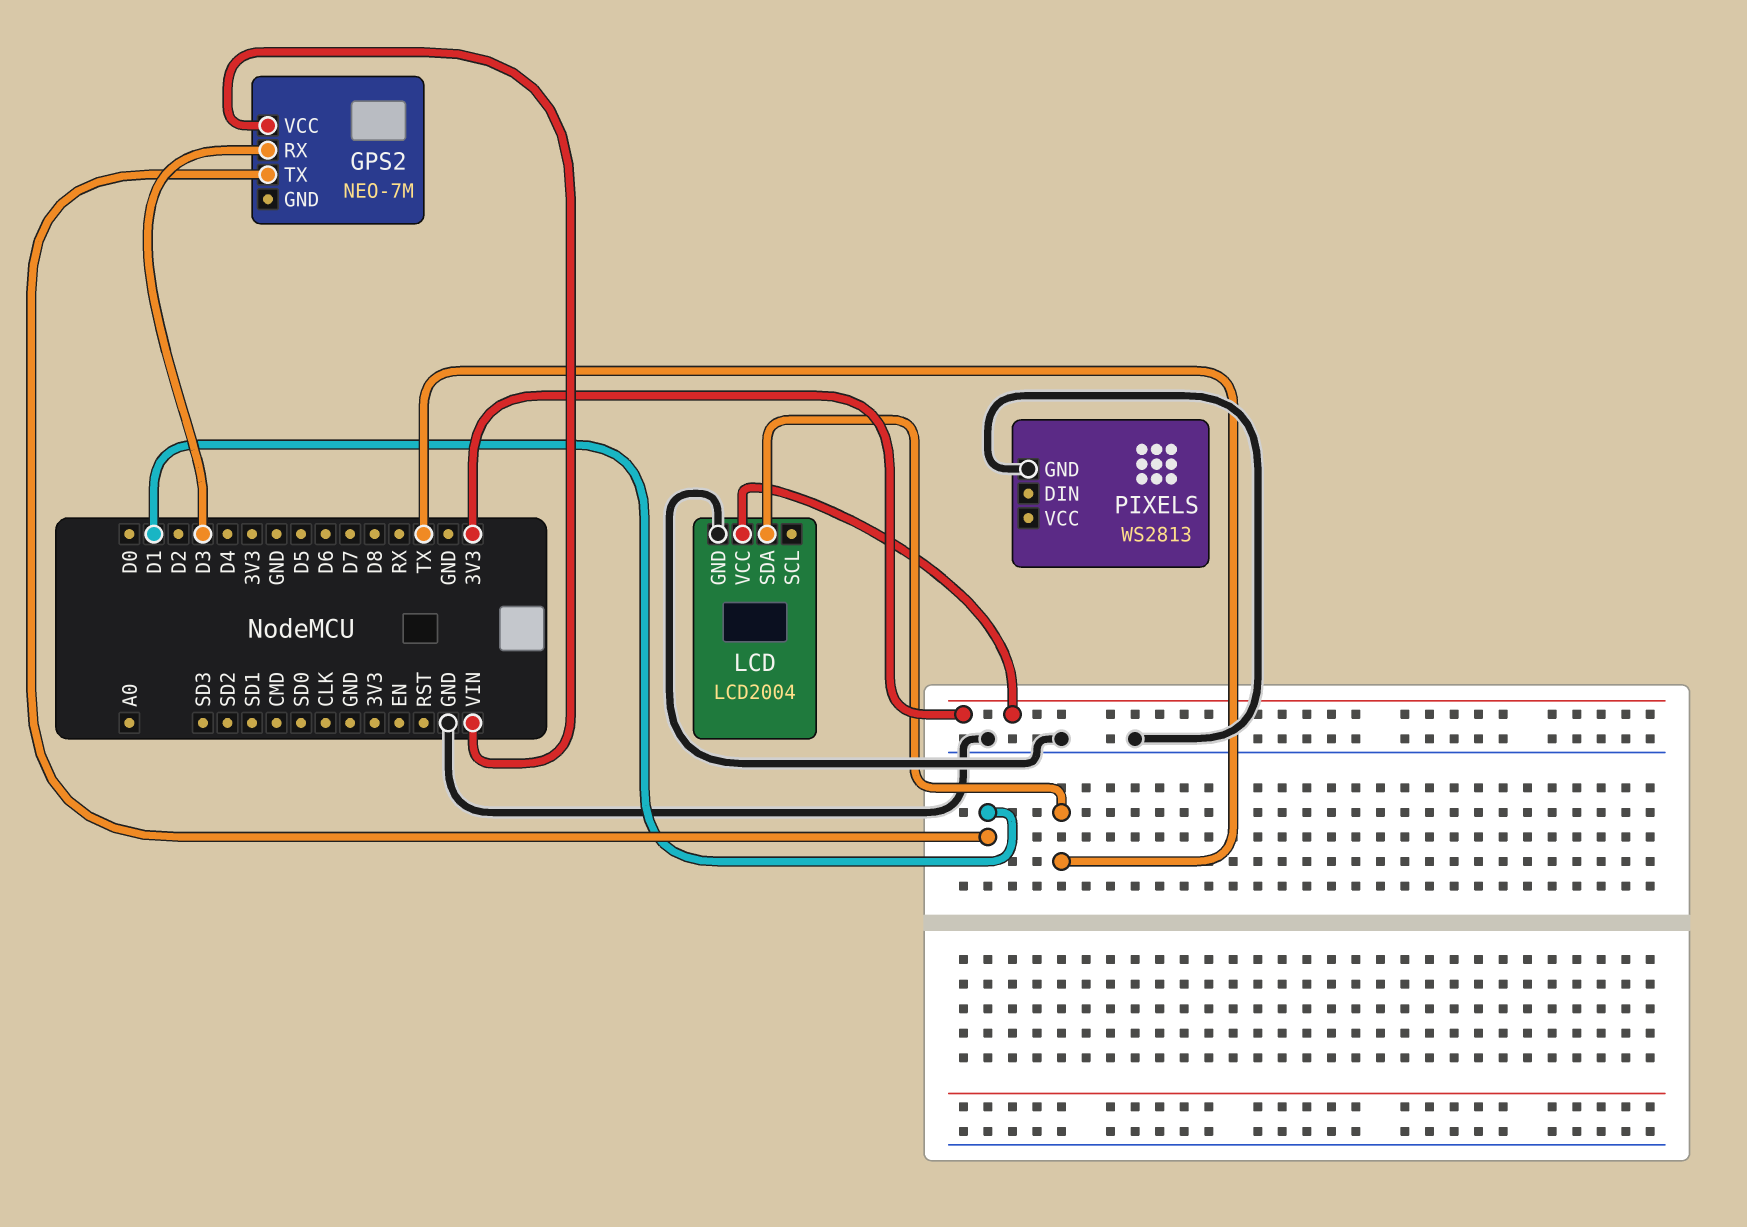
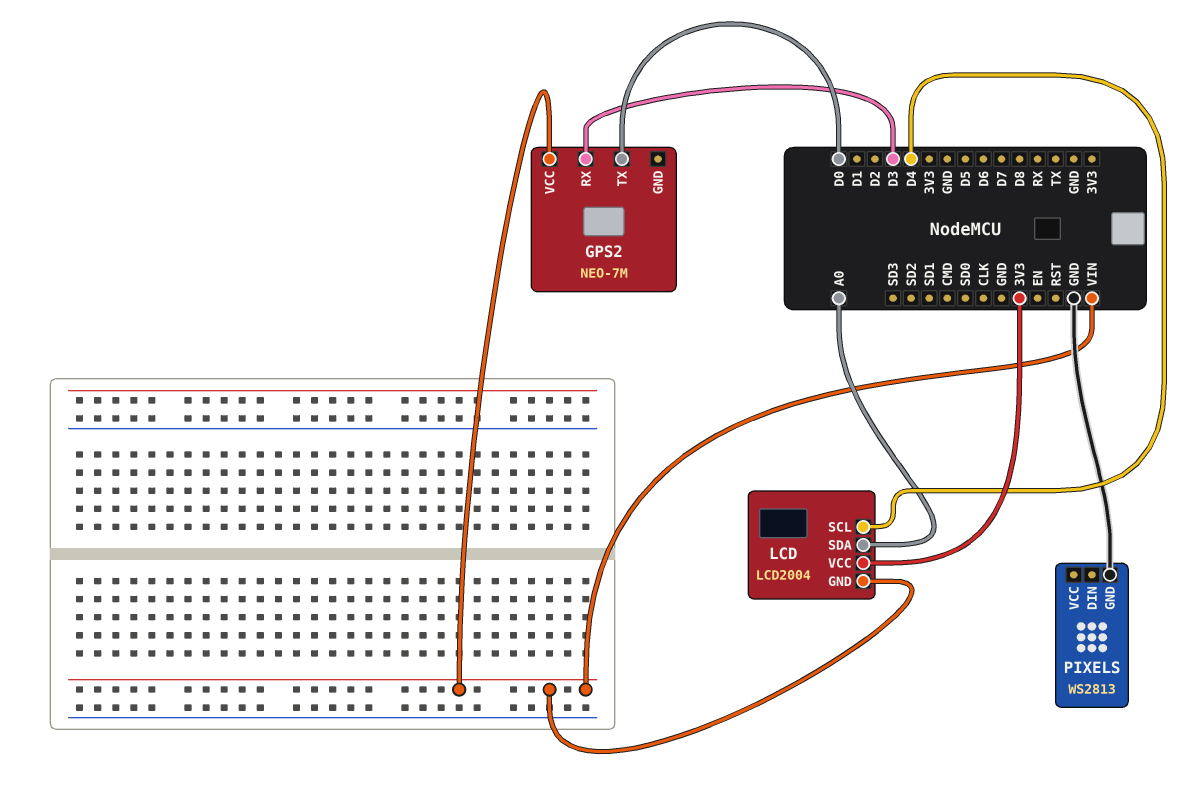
GPS2 pin TX: D1 -> D0
LCD pin GND: GND -> VIN
LCD pin SCL: none -> D4
LCD pin SDA: TX -> A0

